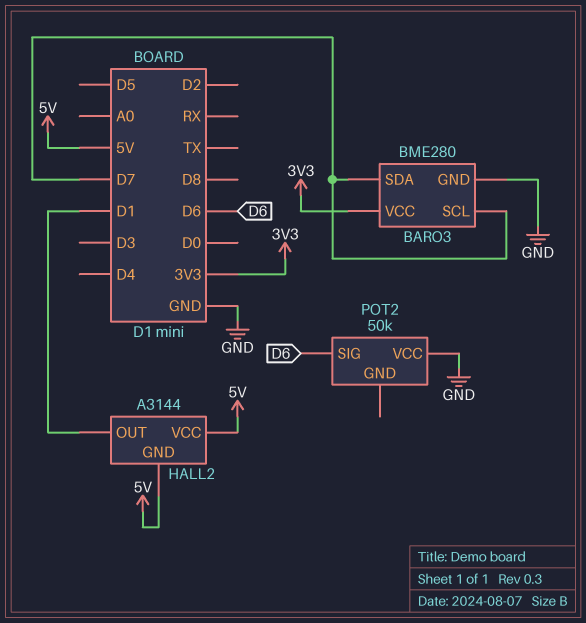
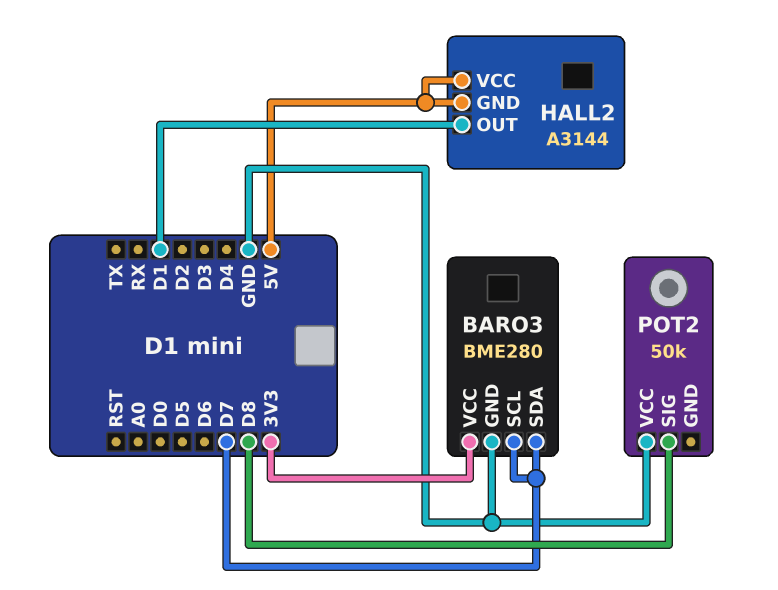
POT2 pin SIG: D6 -> D8

